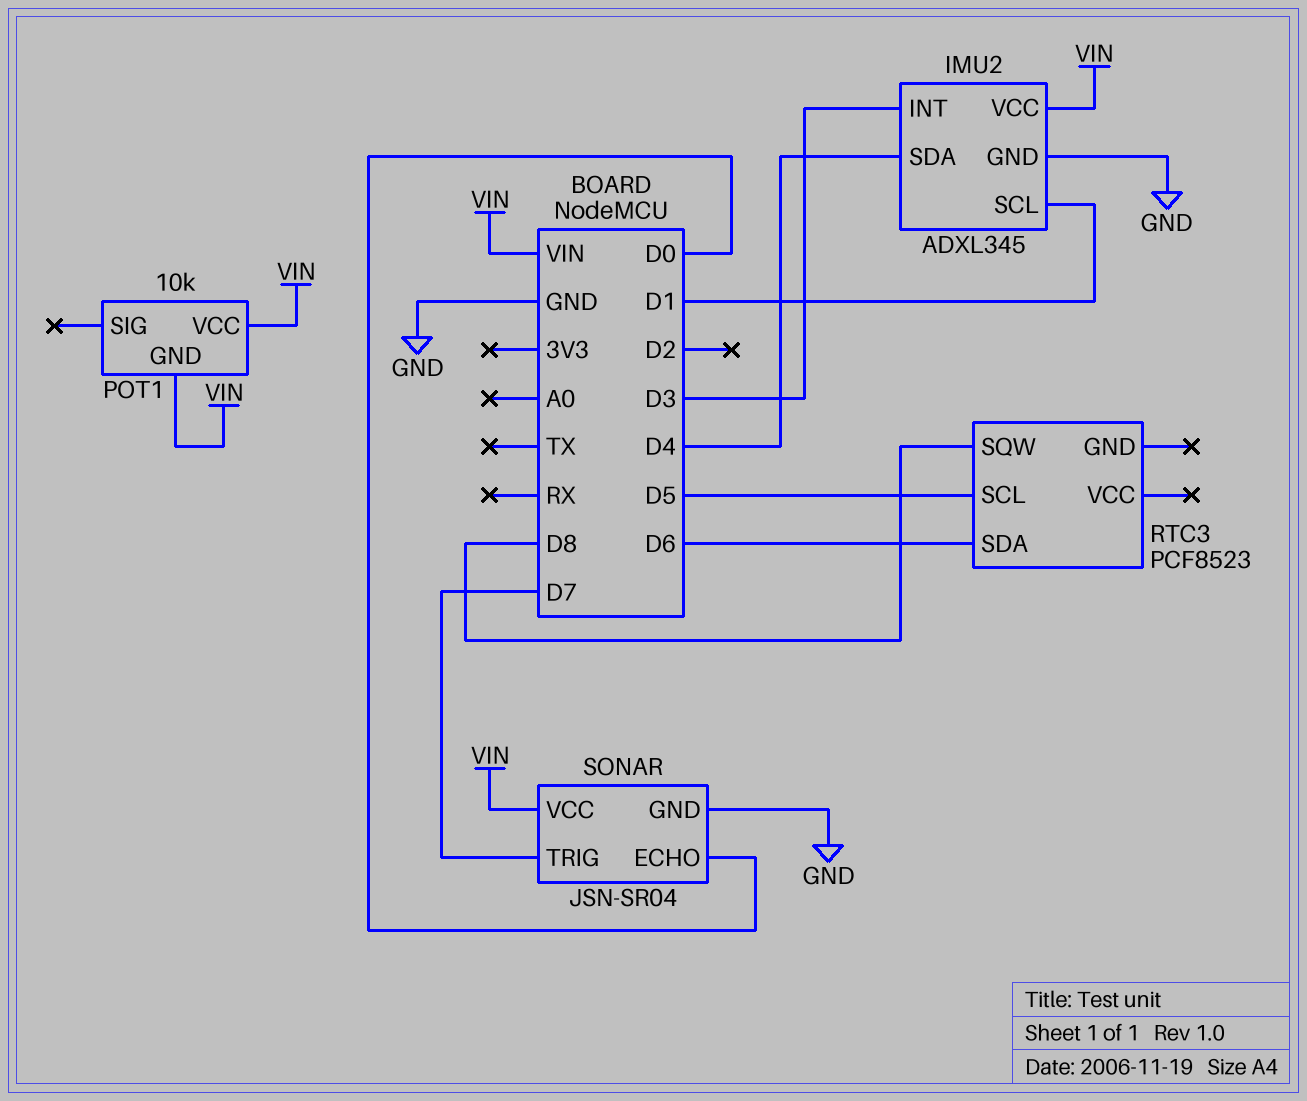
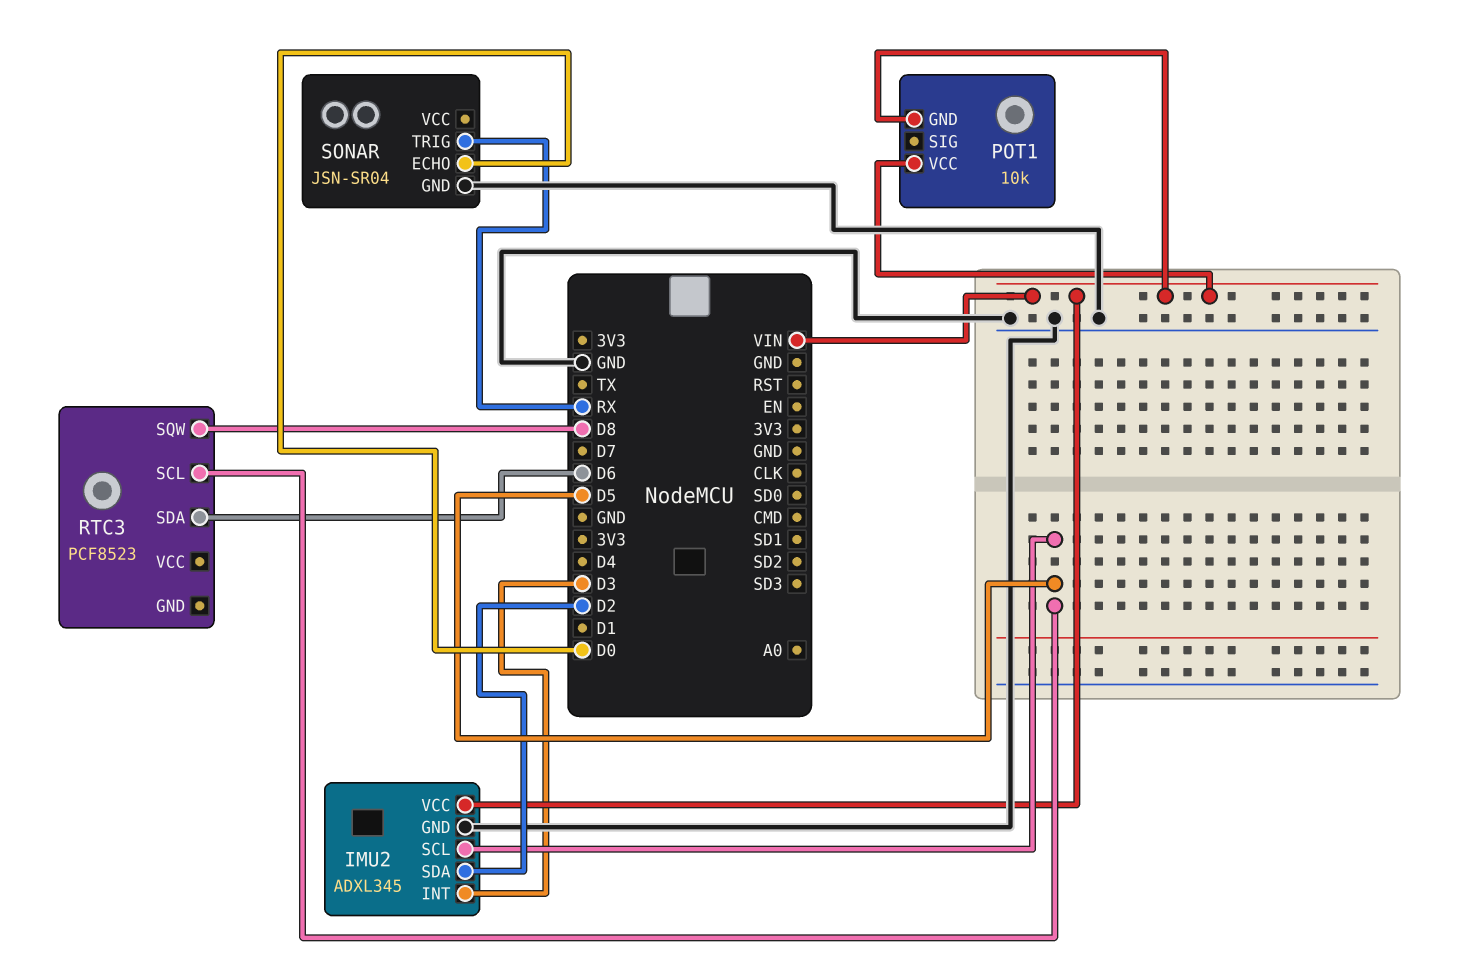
IMU2 pin SCL: D1 -> D5
IMU2 pin SDA: D4 -> D2
SONAR pin TRIG: D7 -> RX
SONAR pin VCC: VIN -> none

